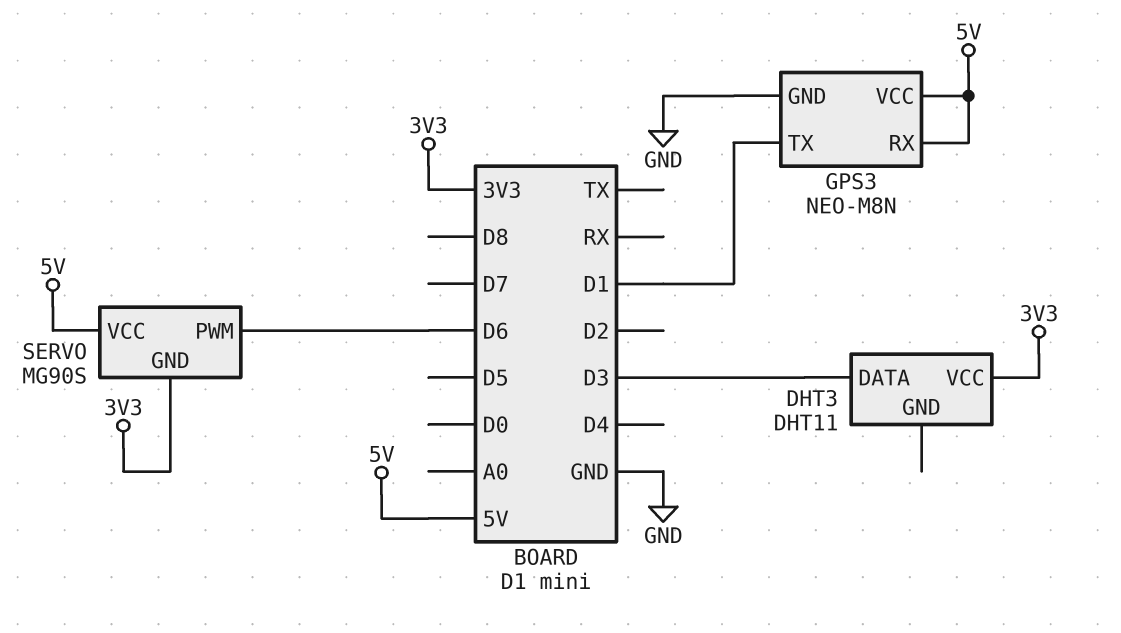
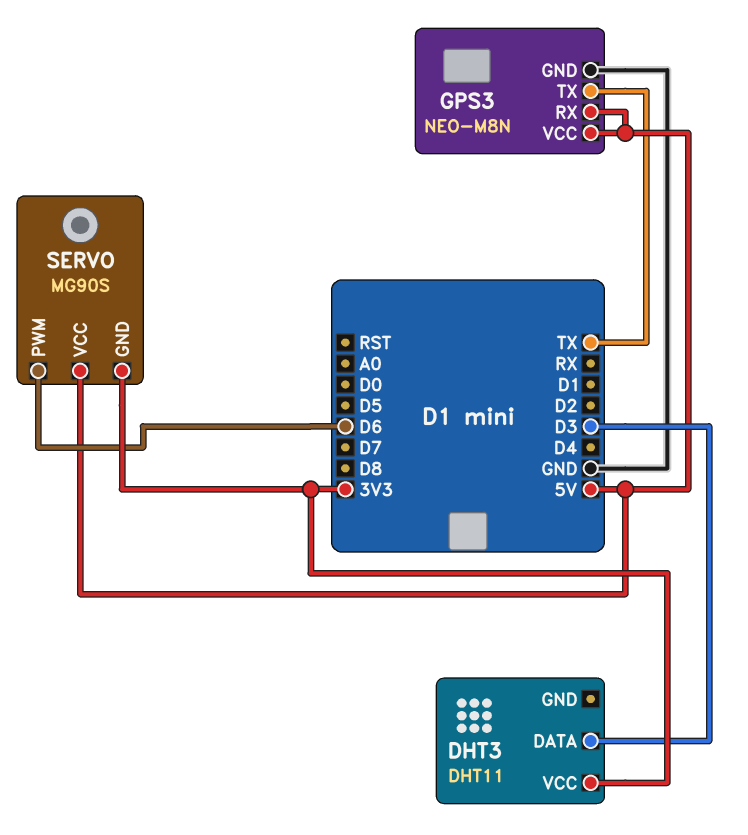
GPS3 pin TX: D1 -> TX

